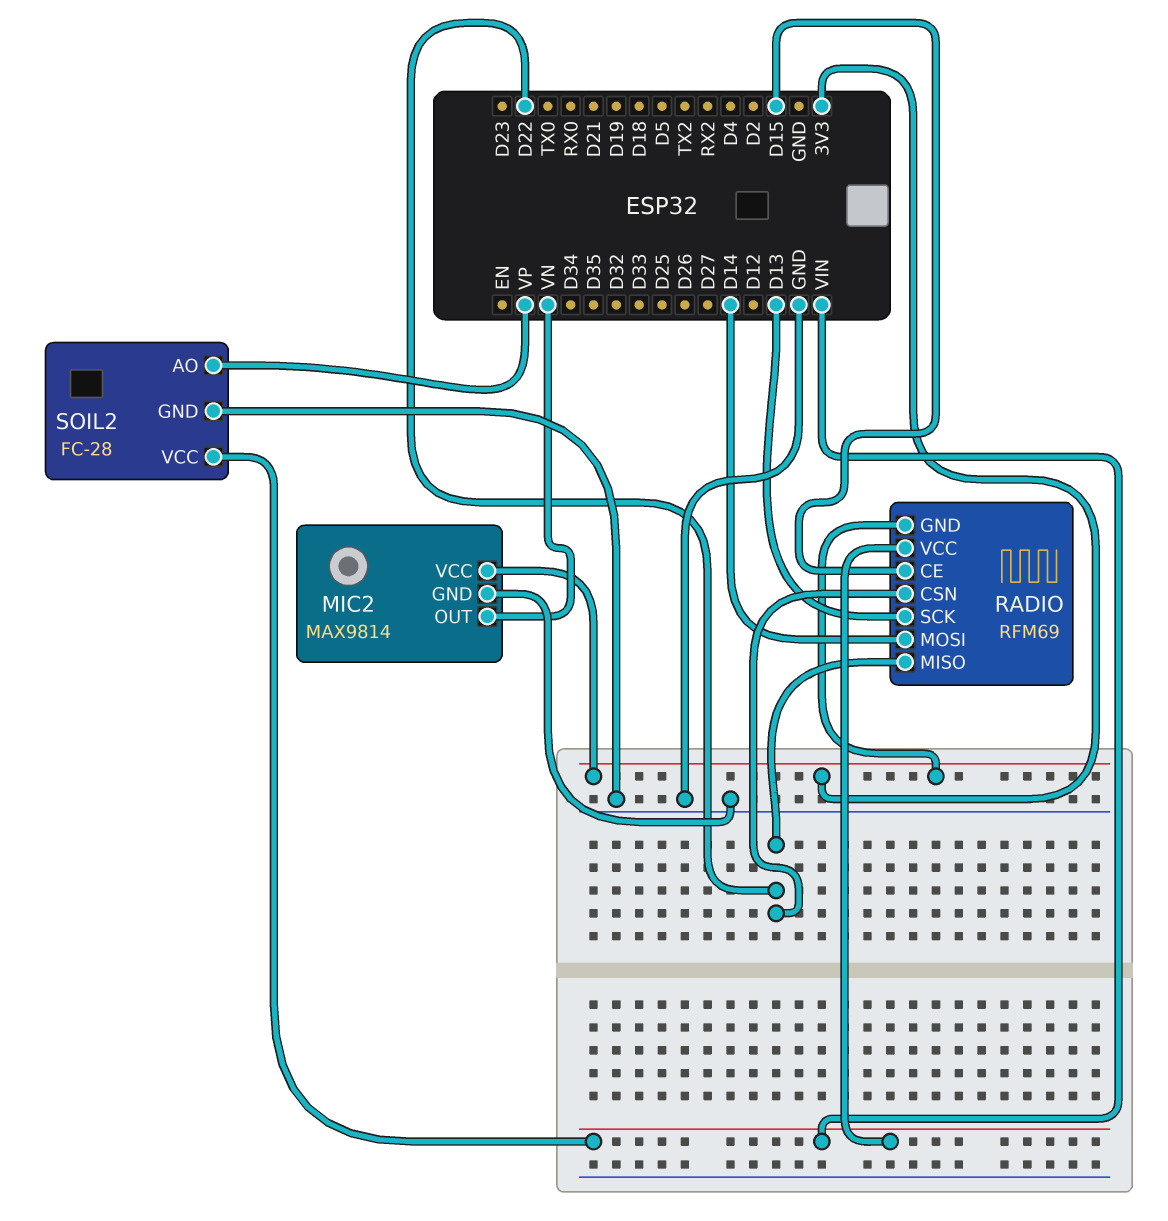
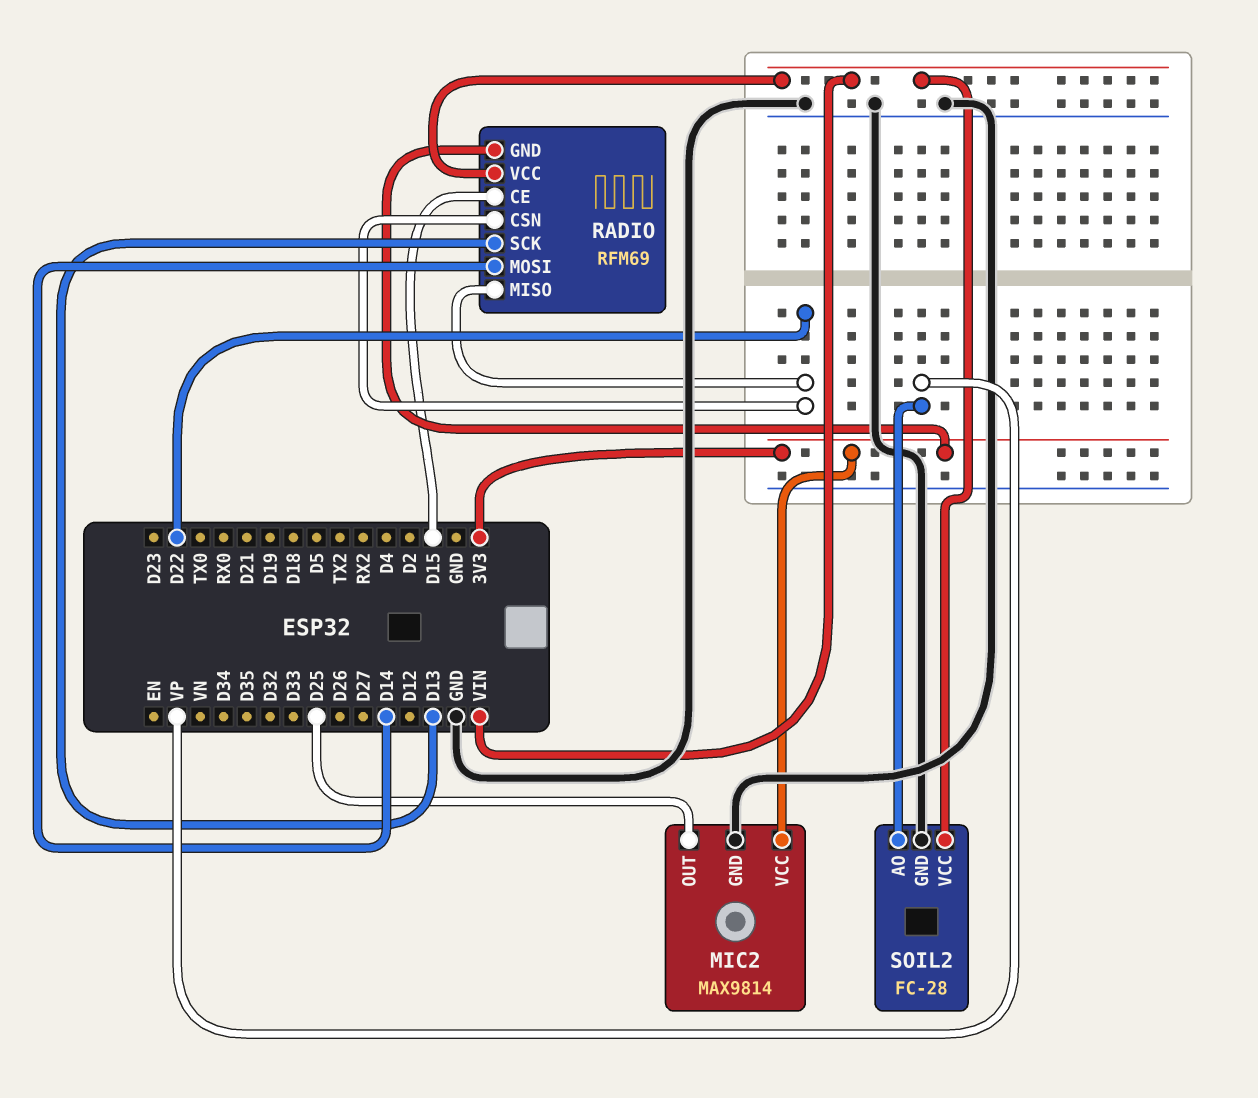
MIC2 pin OUT: VN -> D25

